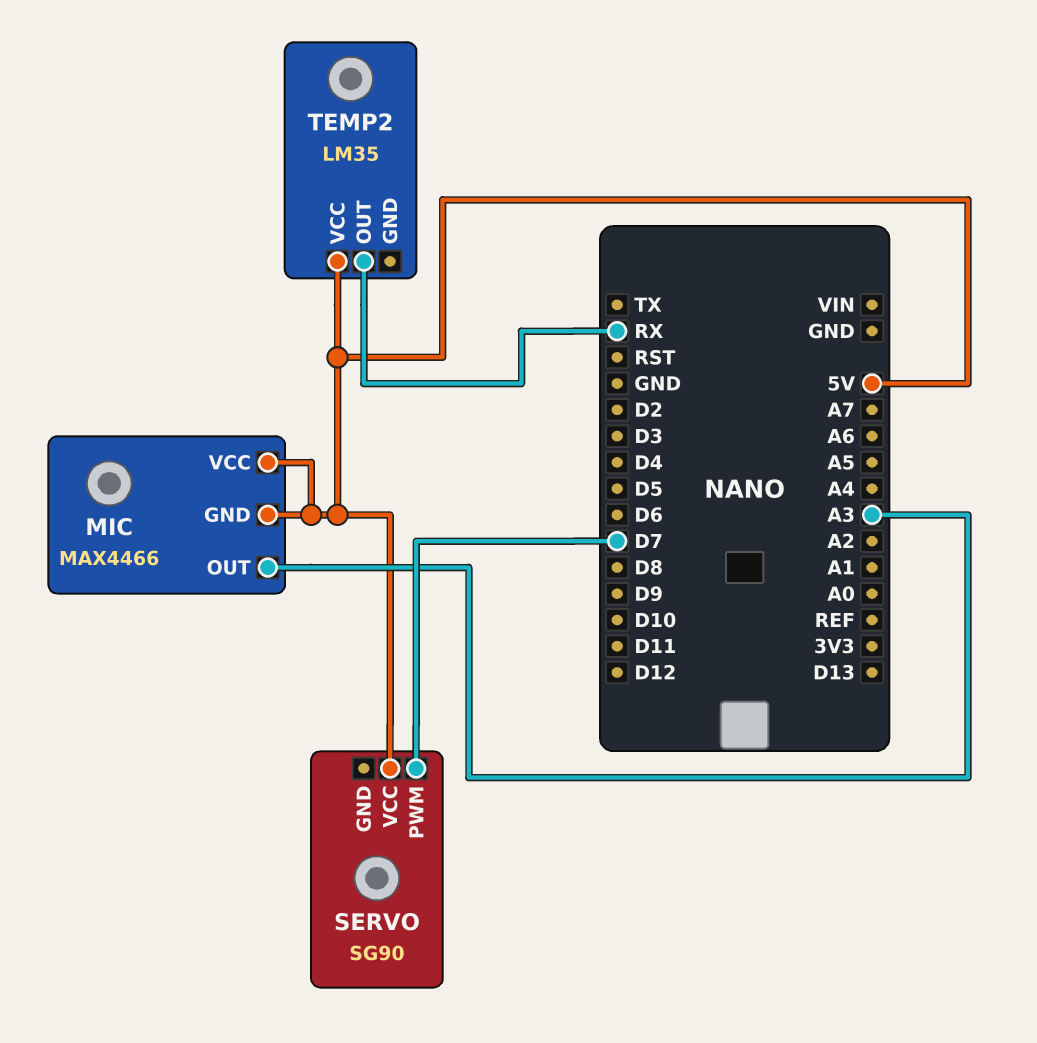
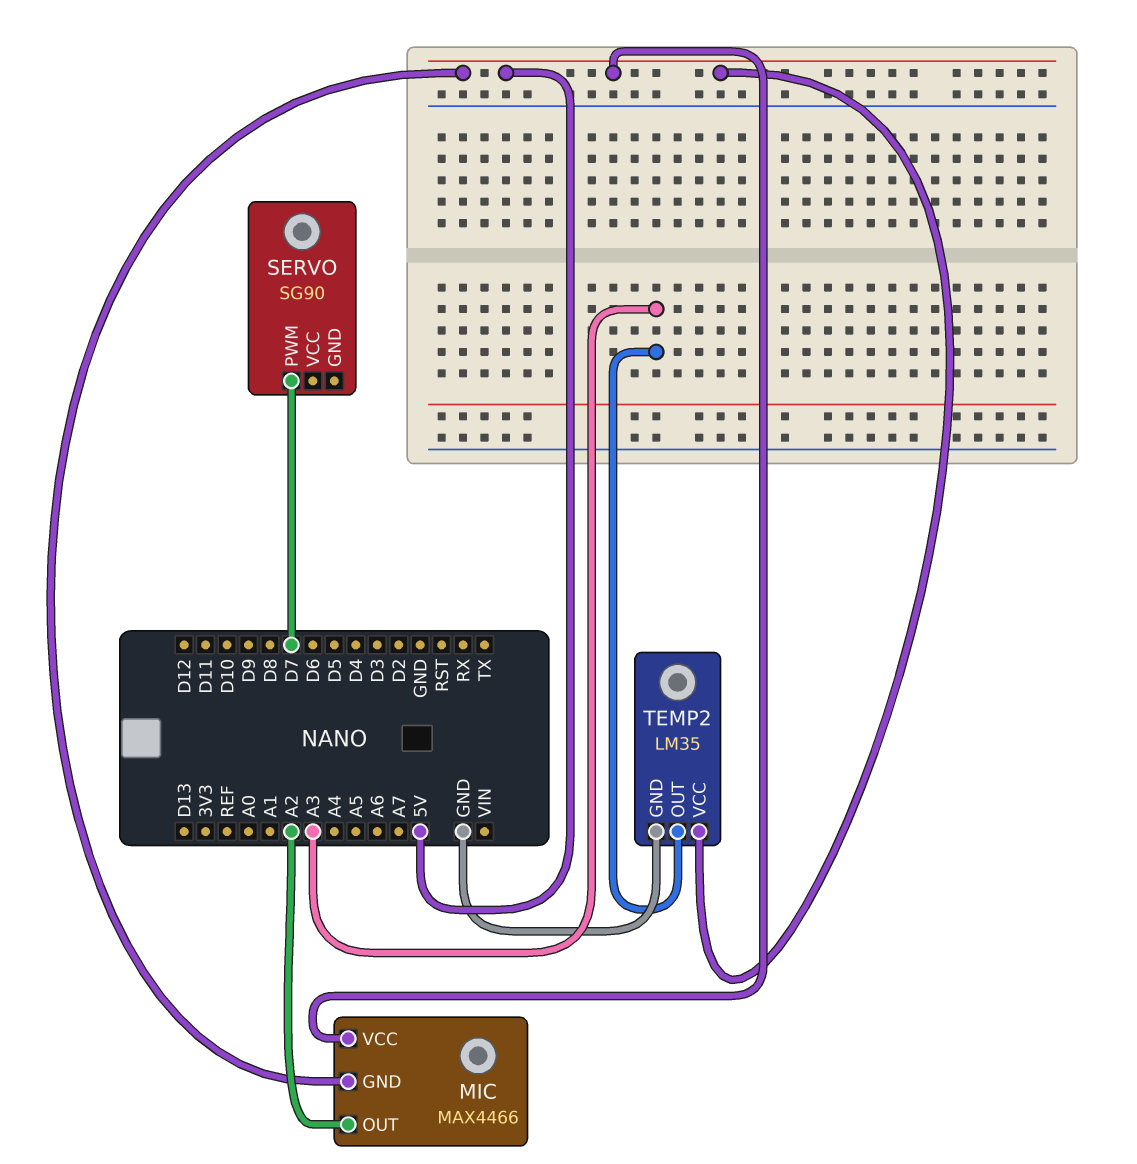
MIC pin OUT: A3 -> A2
SERVO pin VCC: 5V -> none
TEMP2 pin GND: none -> GND
TEMP2 pin OUT: RX -> A3

